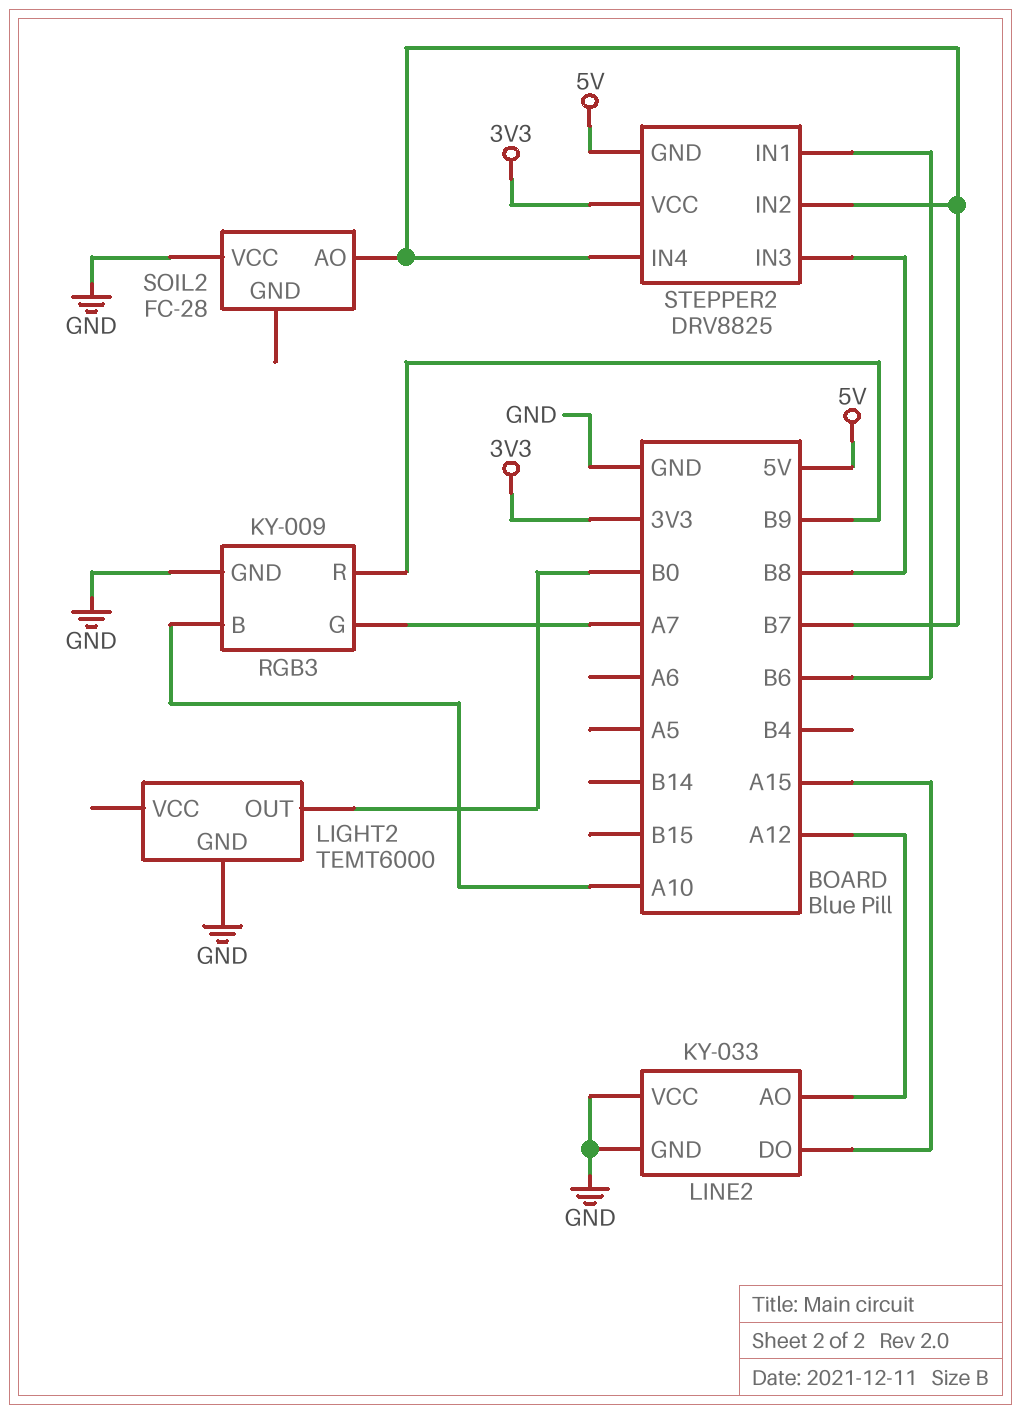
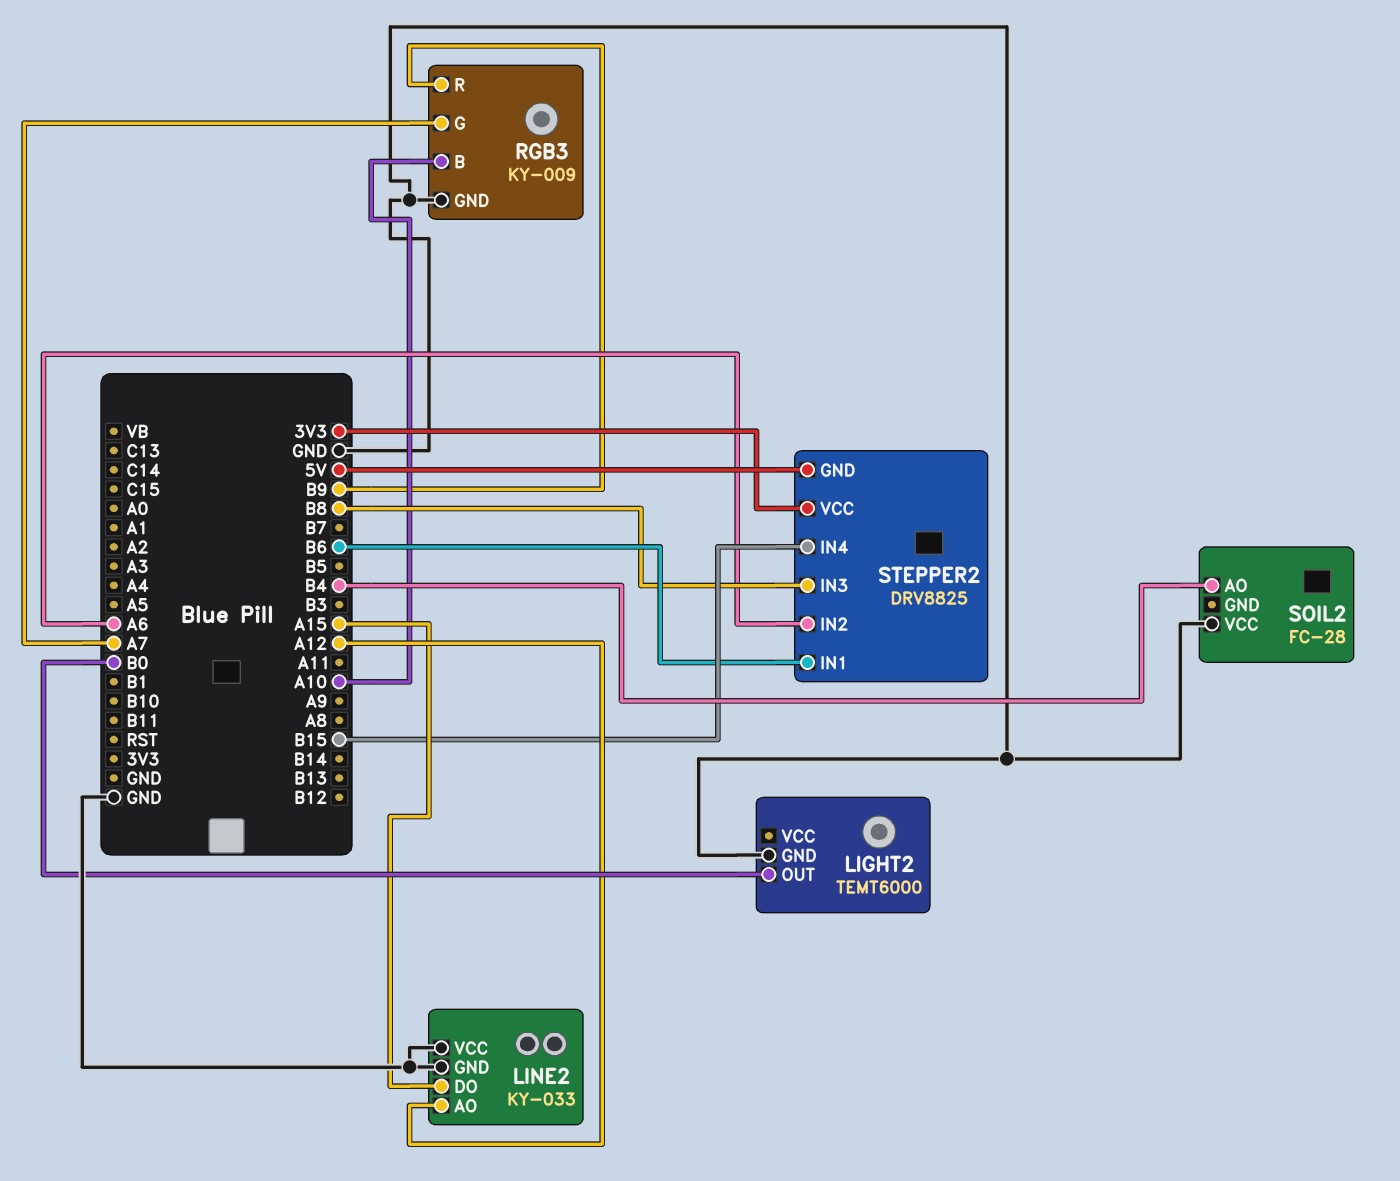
SOIL2 pin AO: B7 -> B4
STEPPER2 pin IN2: B7 -> A6
STEPPER2 pin IN4: B7 -> B15

